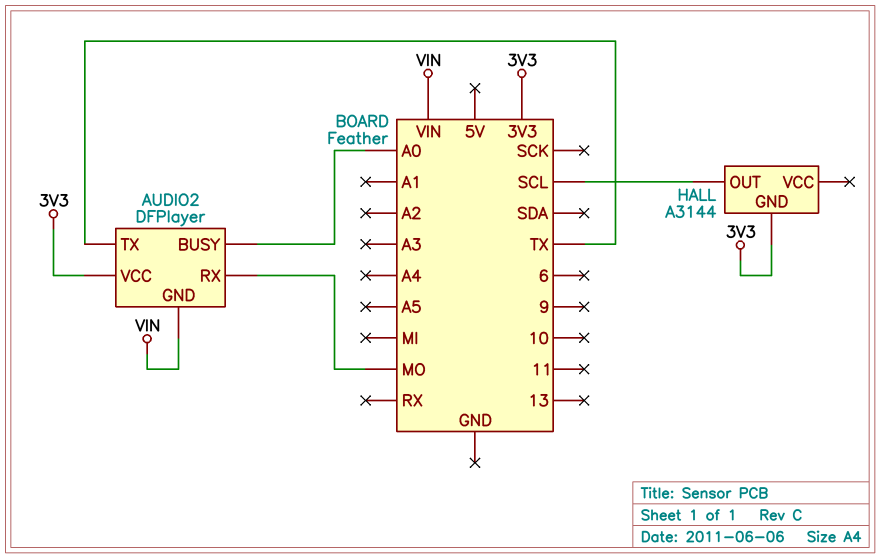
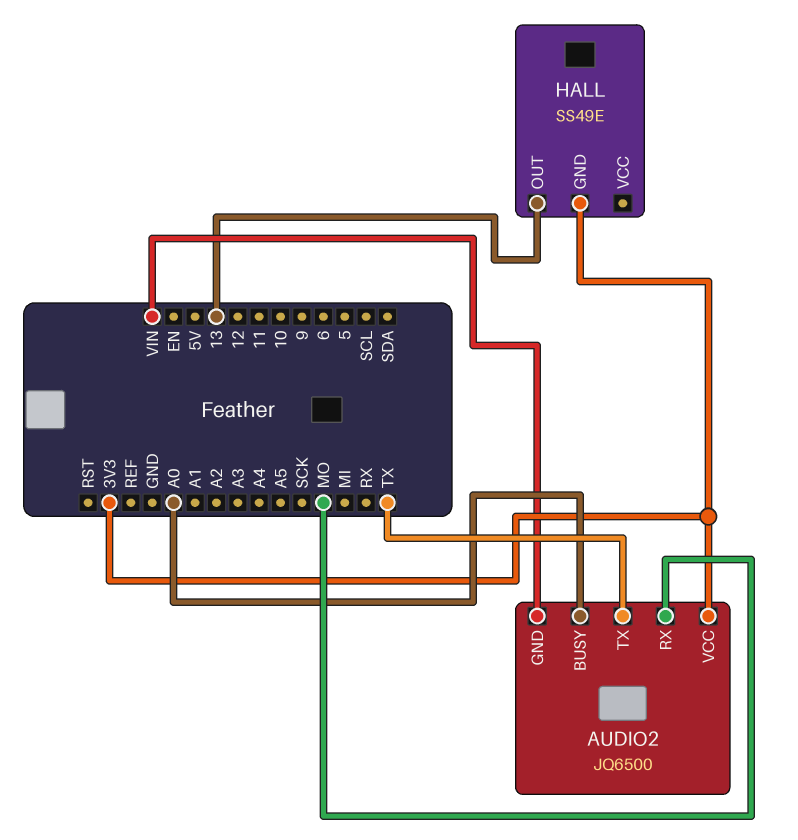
AUDIO2: DFPlayer -> JQ6500
HALL: A3144 -> SS49E
HALL pin OUT: SCL -> 13

